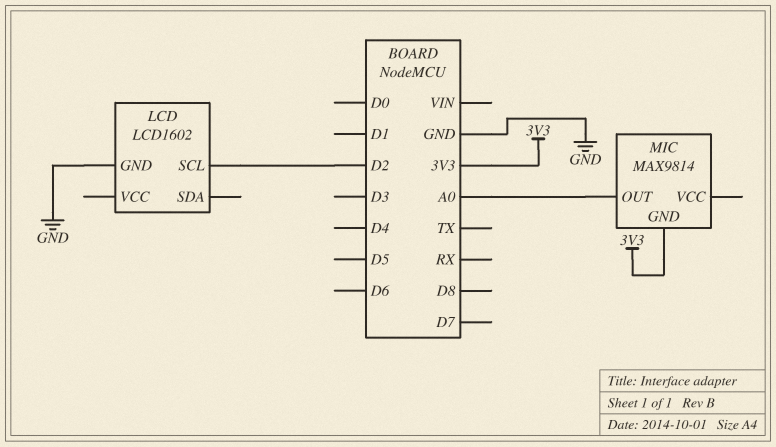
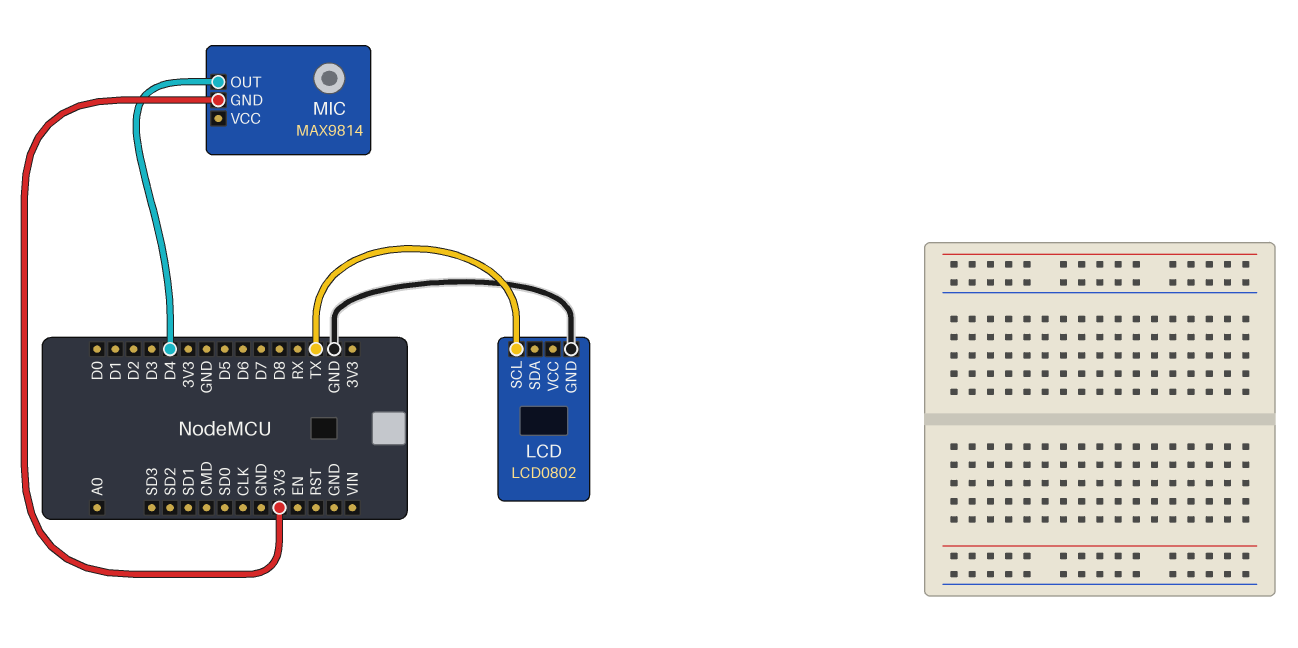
LCD: LCD1602 -> LCD0802
LCD pin SCL: D2 -> TX
MIC pin OUT: A0 -> D4

